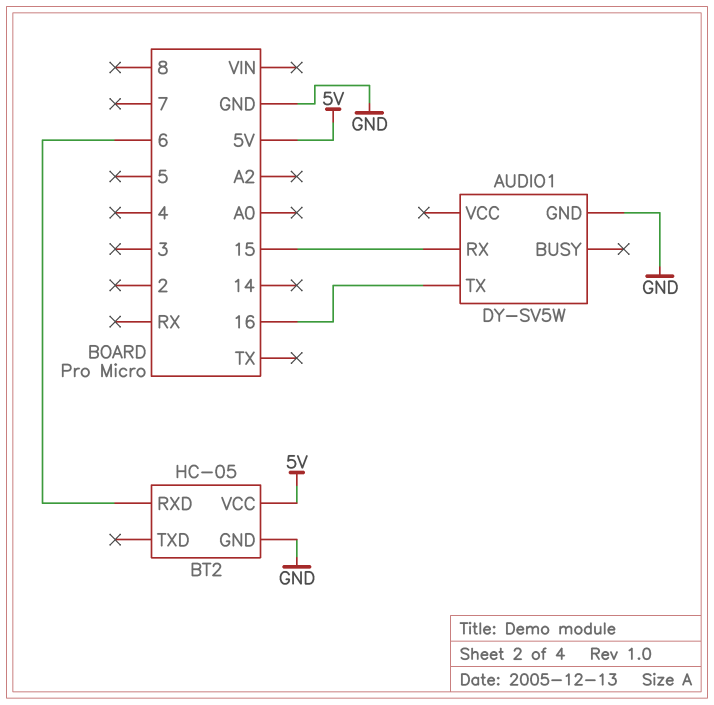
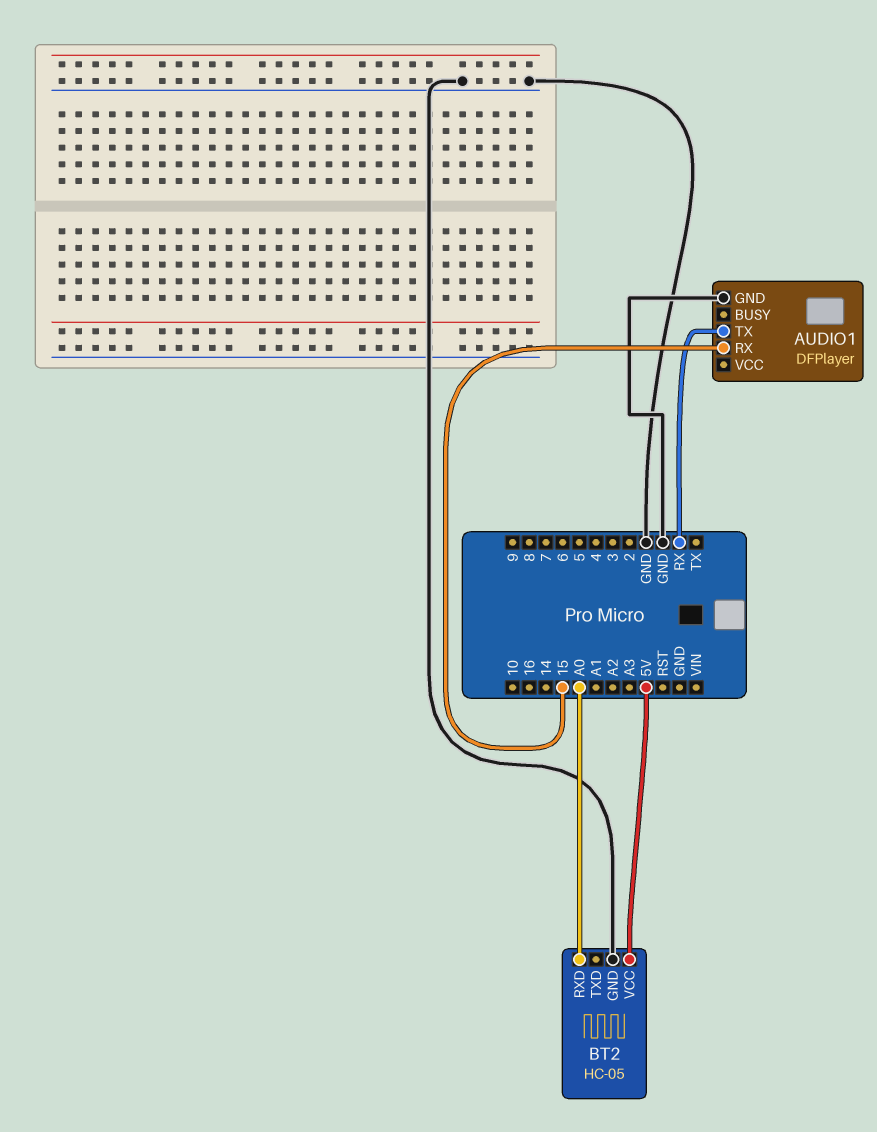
AUDIO1: DY-SV5W -> DFPlayer
AUDIO1 pin TX: 16 -> RX
BT2 pin RXD: 6 -> A0

